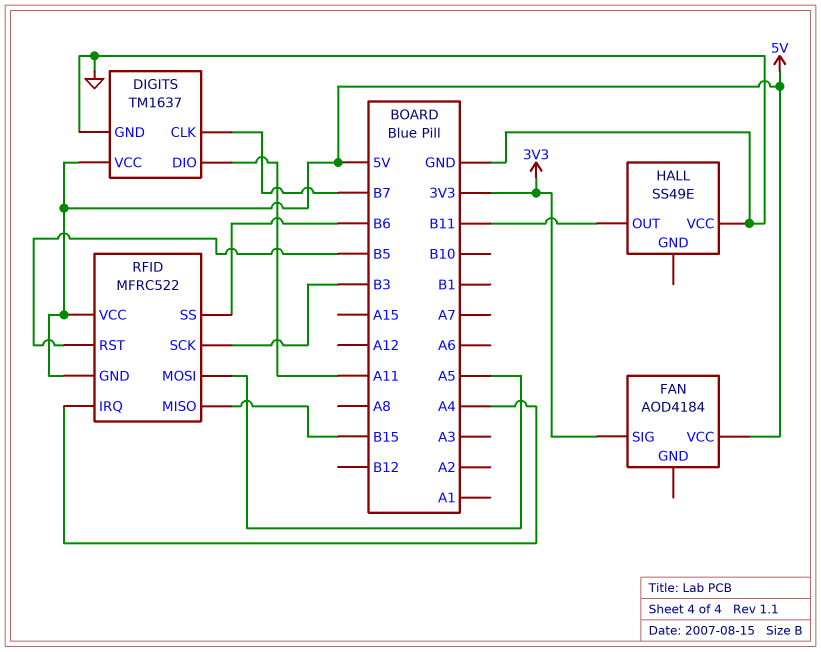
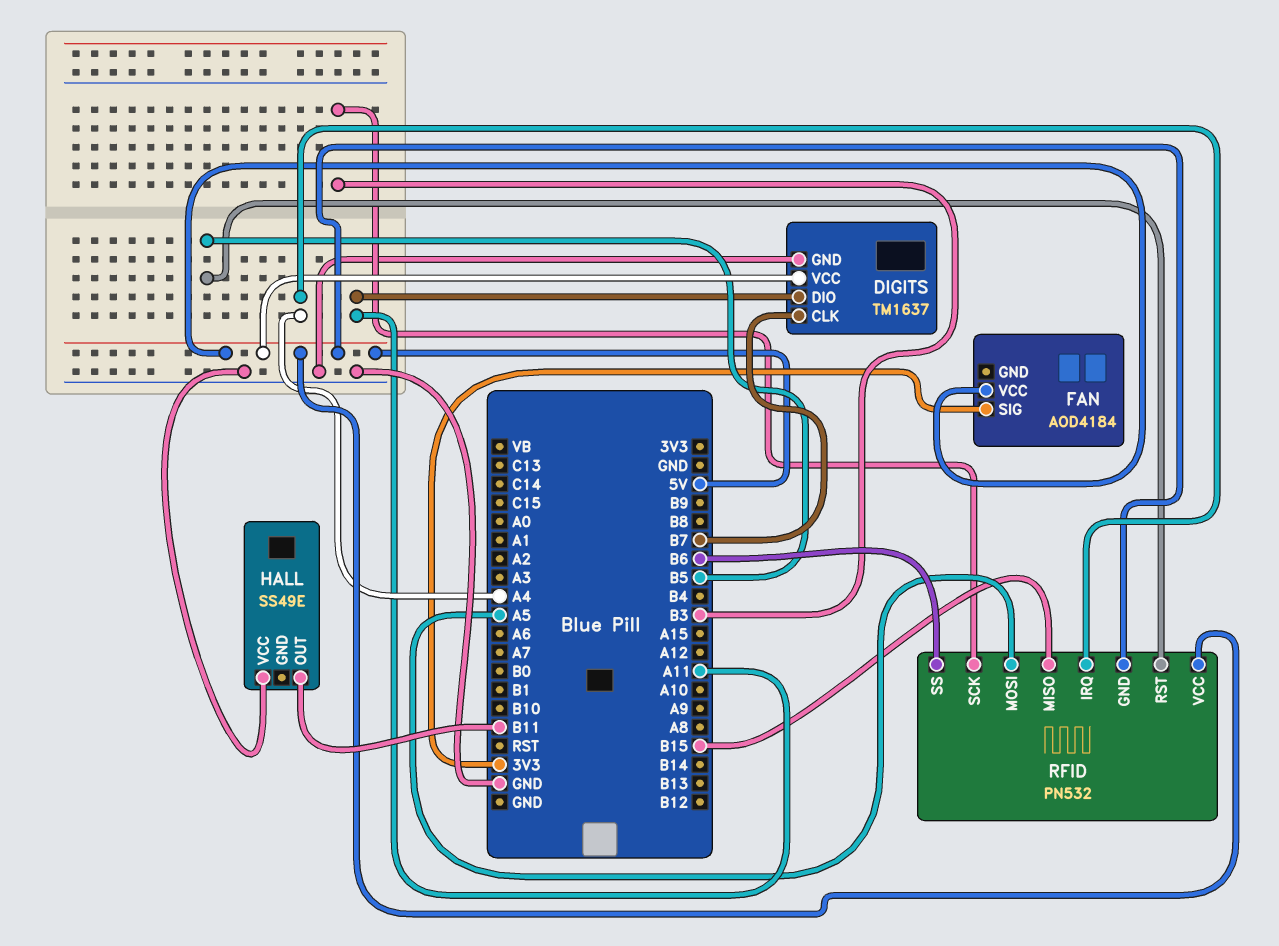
RFID: MFRC522 -> PN532

